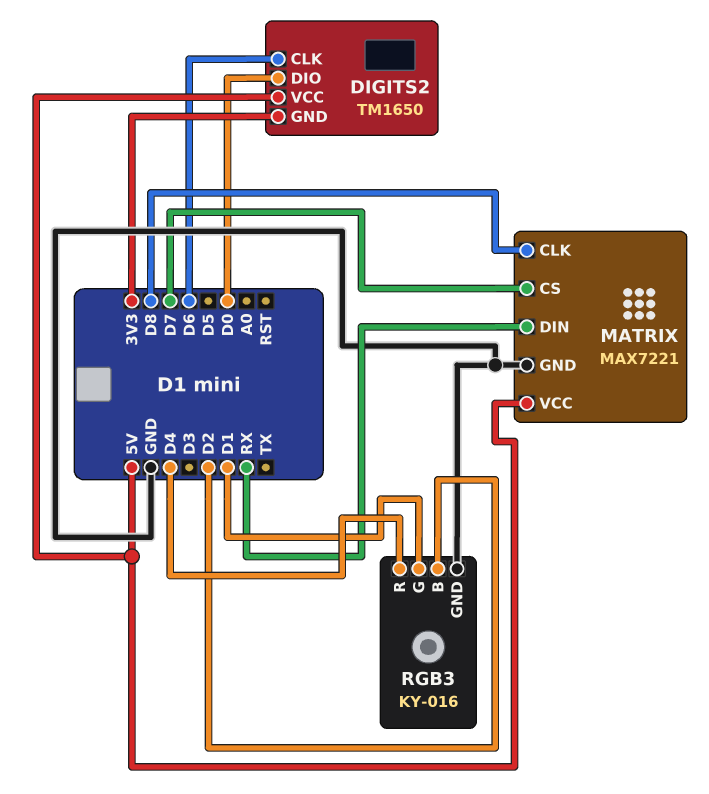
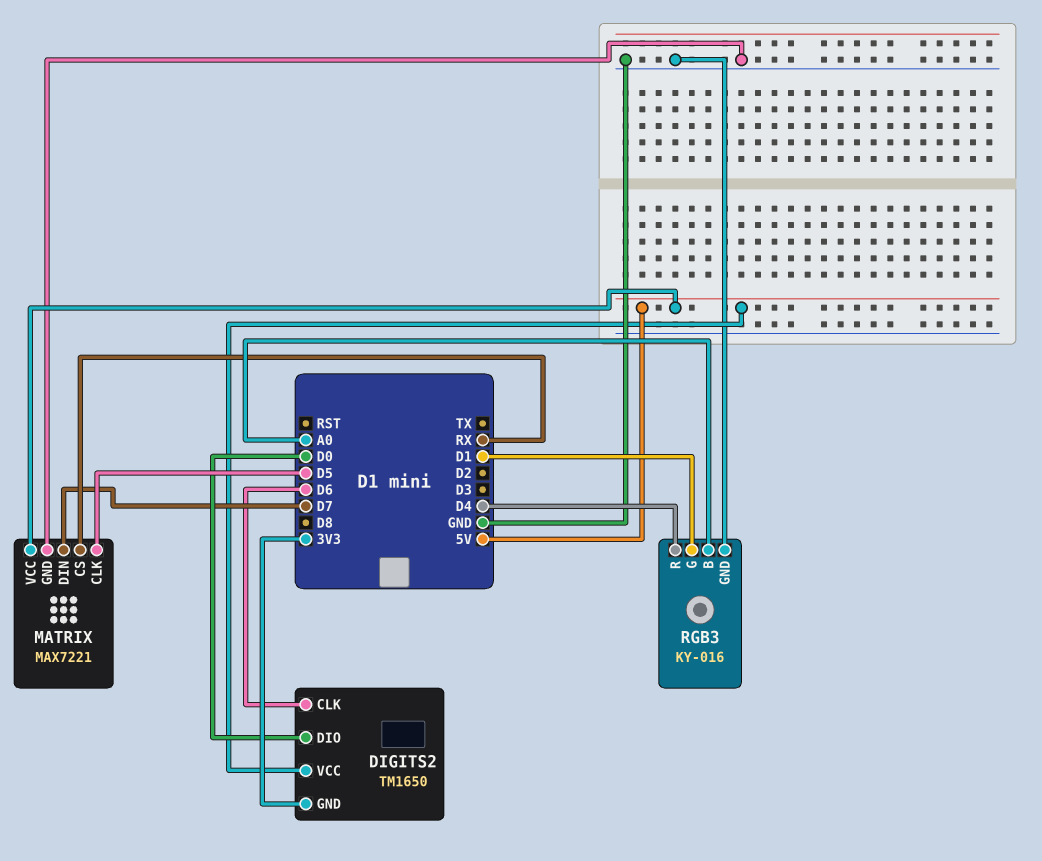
MATRIX pin CLK: D8 -> D5
MATRIX pin CS: D7 -> RX
MATRIX pin DIN: RX -> D7
RGB3 pin B: D2 -> A0

